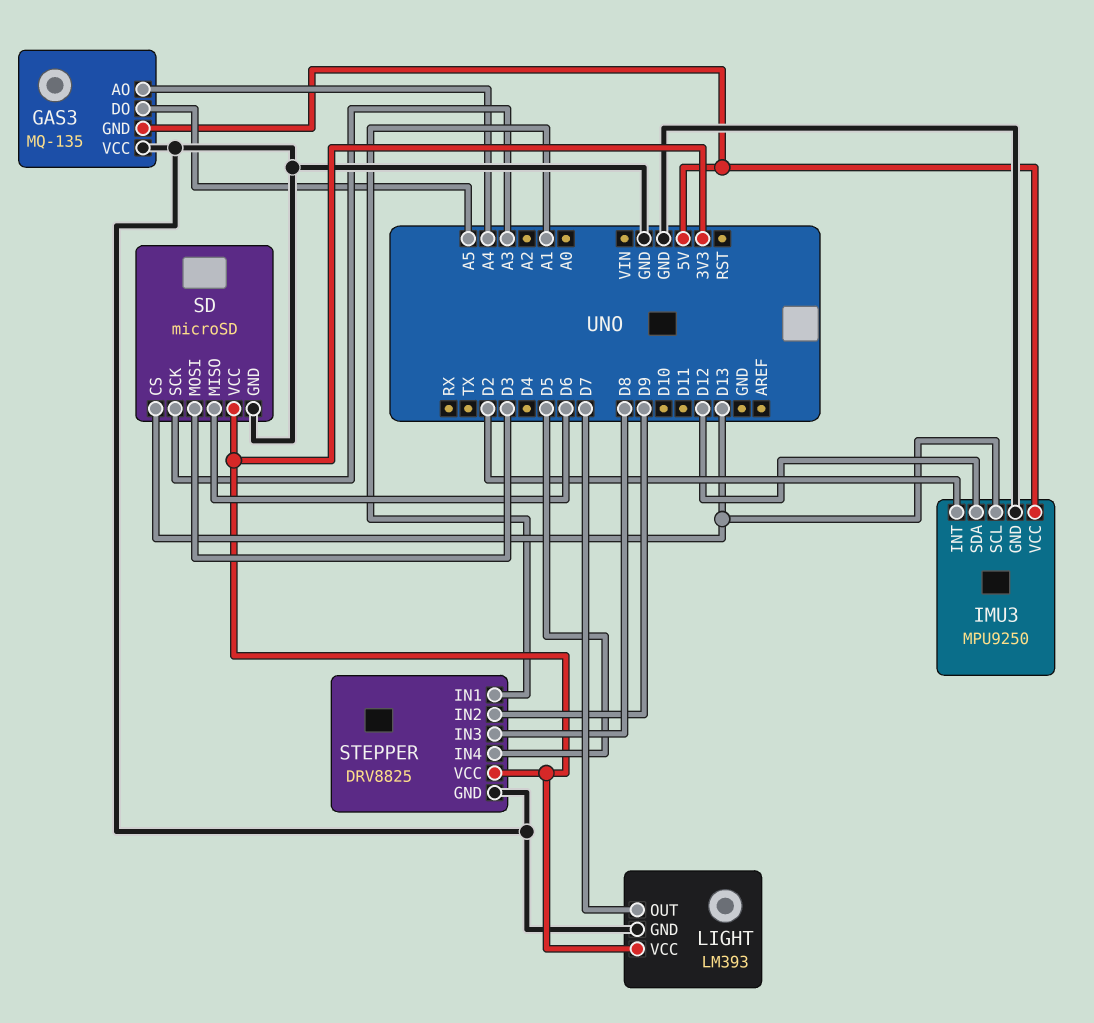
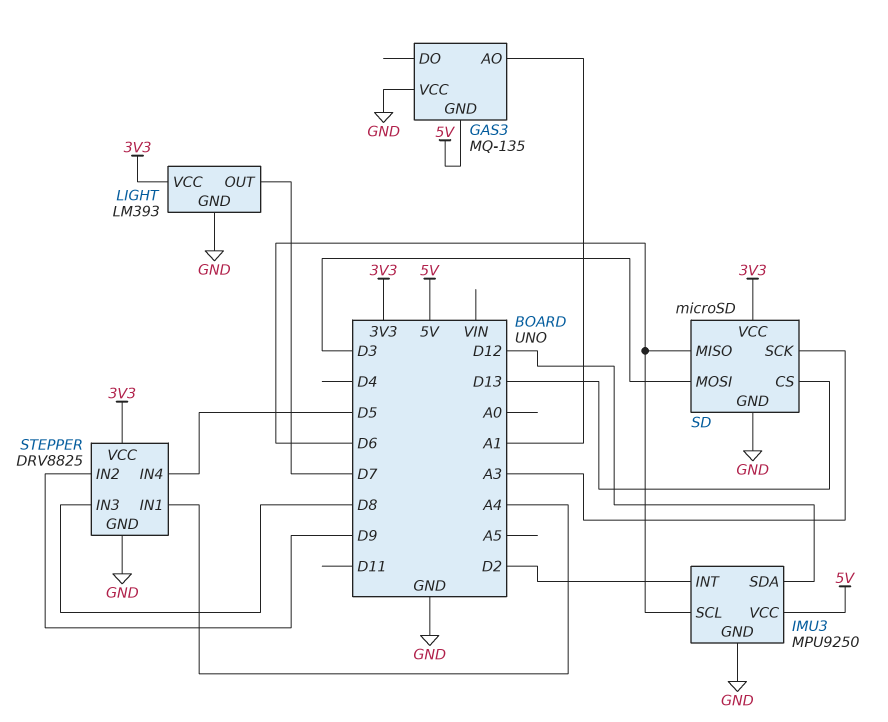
GAS3 pin AO: A4 -> A1
GAS3 pin DO: A5 -> none
IMU3 pin SCL: D13 -> D6
STEPPER pin IN1: A1 -> A4

